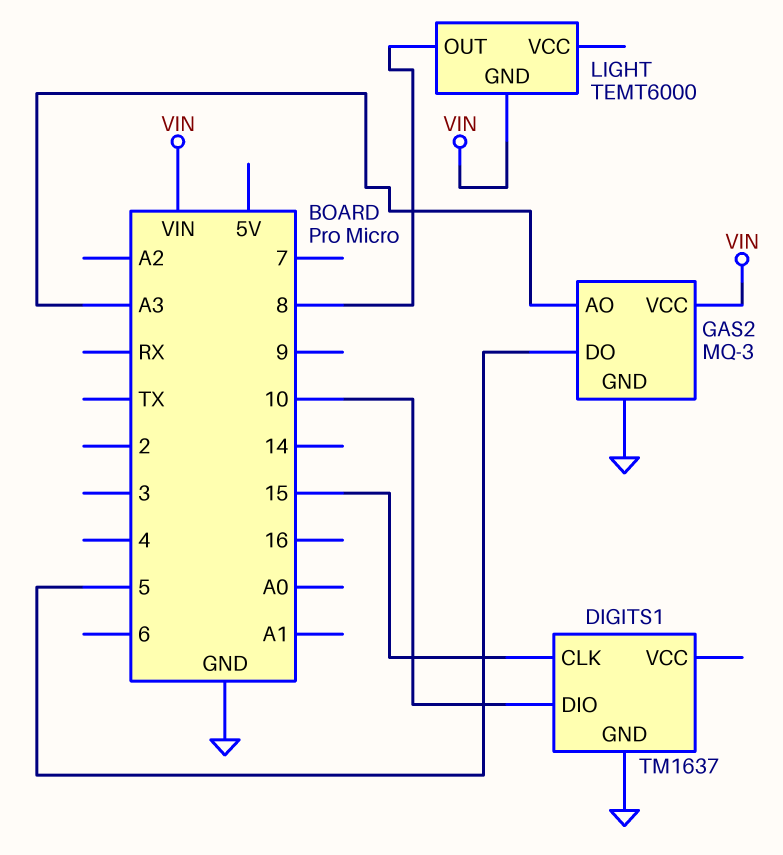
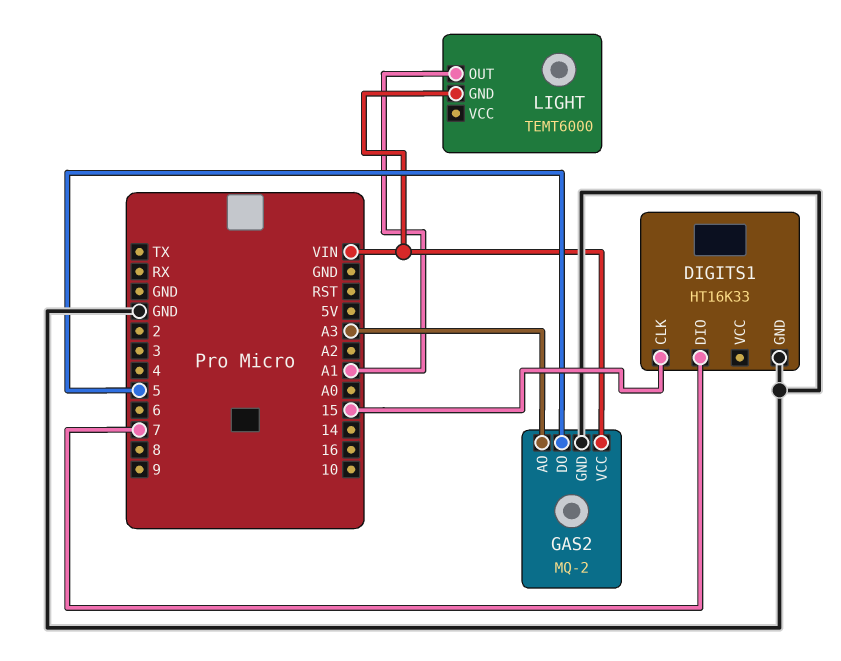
DIGITS1: TM1637 -> HT16K33
DIGITS1 pin DIO: 10 -> 7
GAS2: MQ-3 -> MQ-2
LIGHT pin OUT: 8 -> A1

